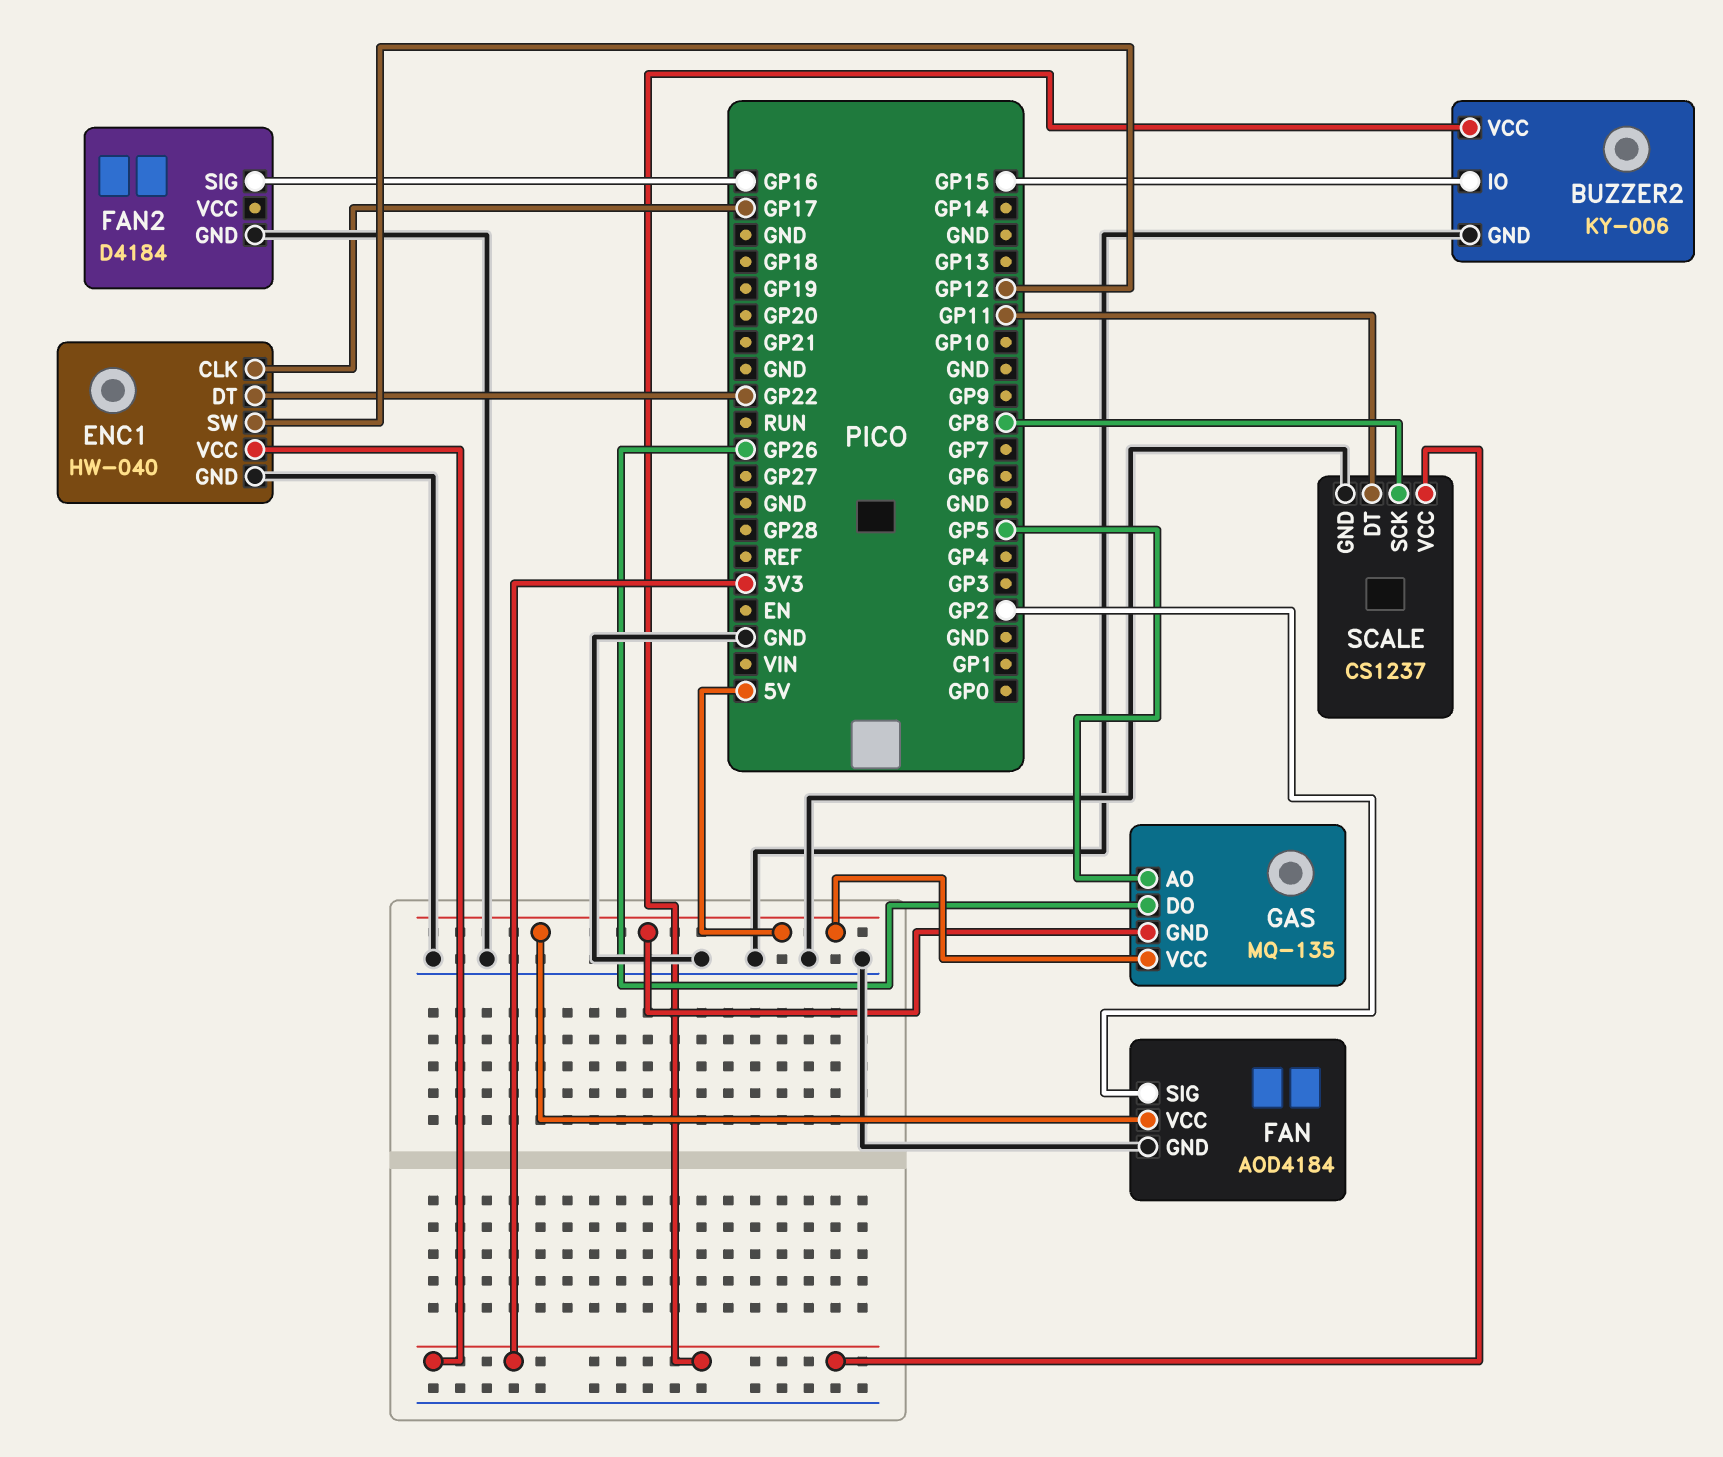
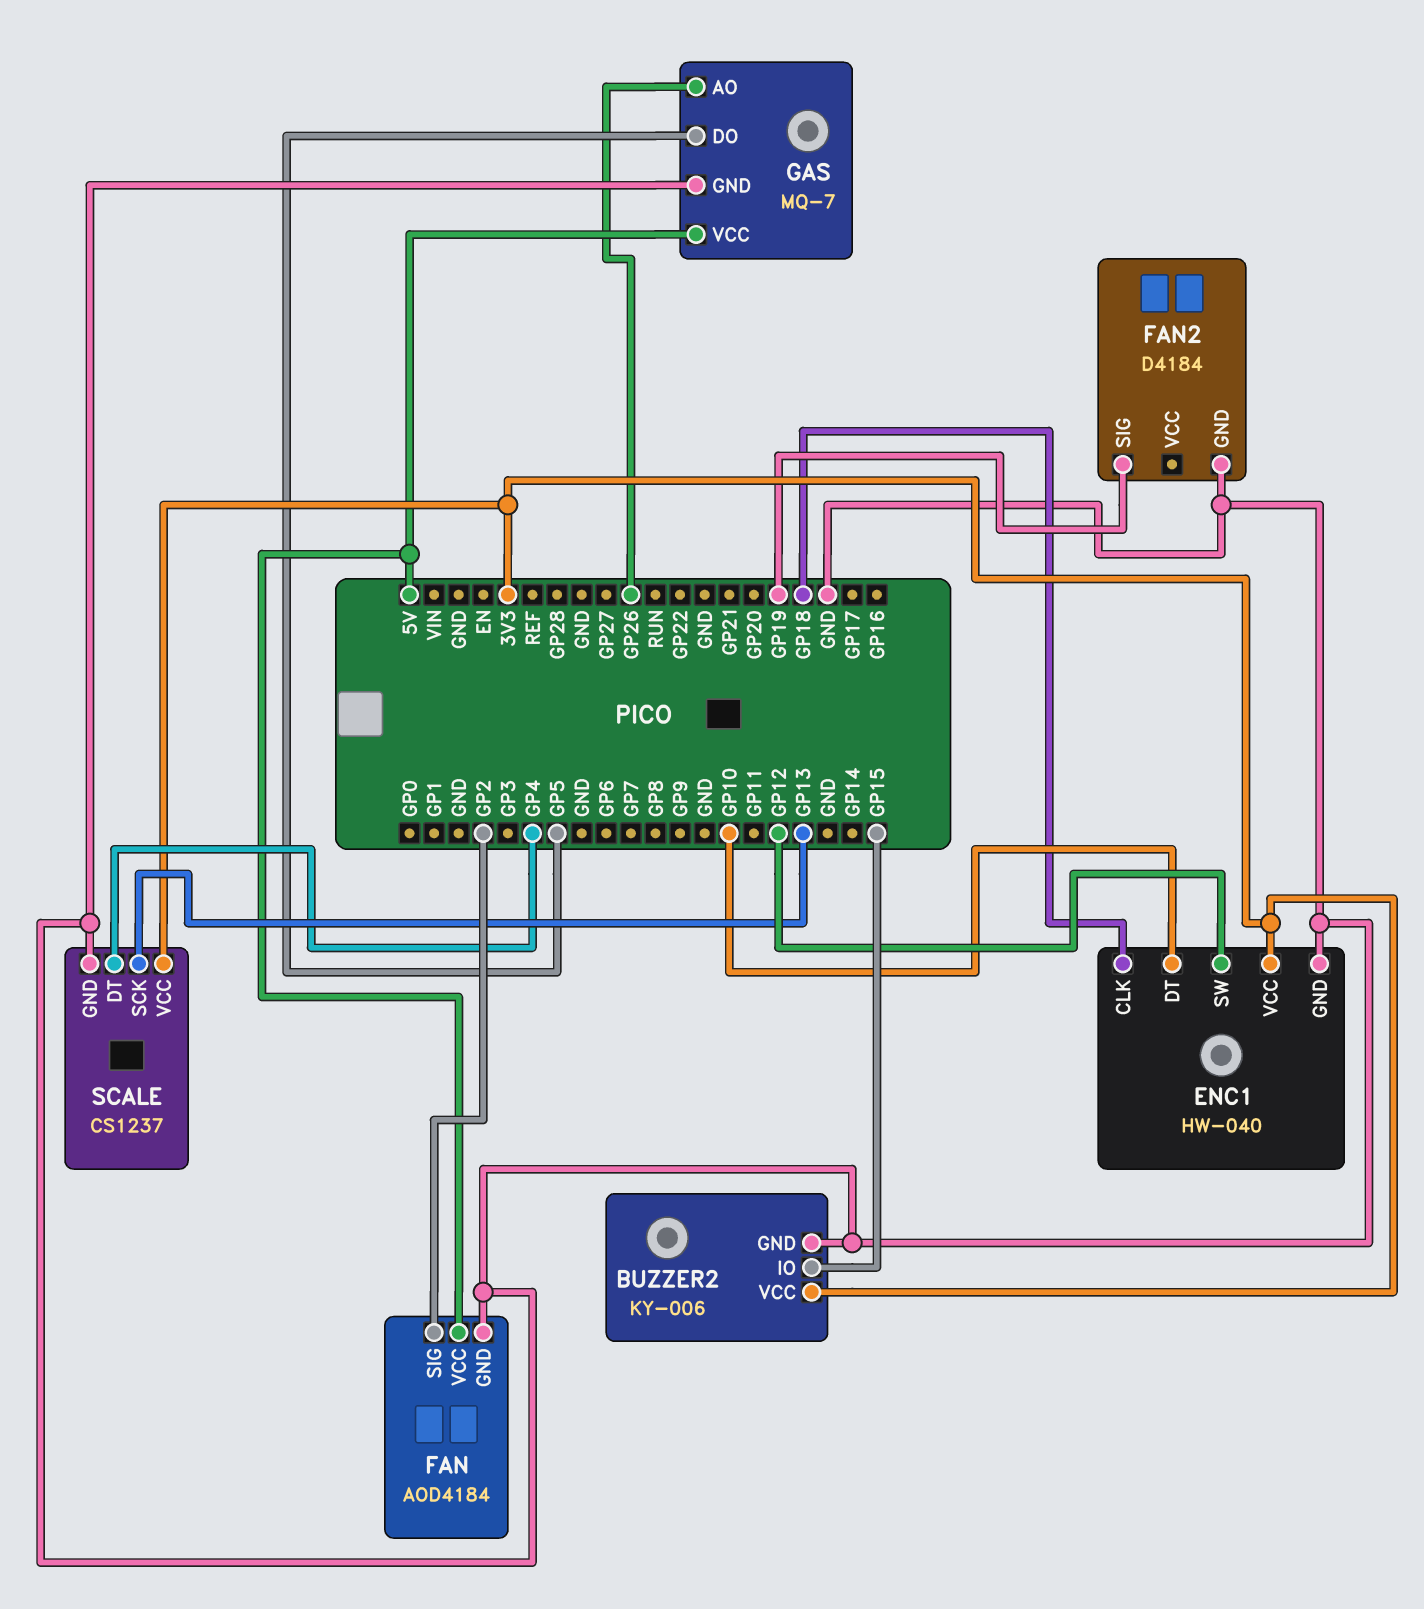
ENC1 pin CLK: GP17 -> GP18
ENC1 pin DT: GP22 -> GP10
FAN2 pin SIG: GP16 -> GP19
GAS: MQ-135 -> MQ-7
GAS pin AO: GP5 -> GP26
GAS pin DO: GP26 -> GP5
GAS pin GND: 5V -> GND
SCALE pin DT: GP11 -> GP4
SCALE pin SCK: GP8 -> GP13

